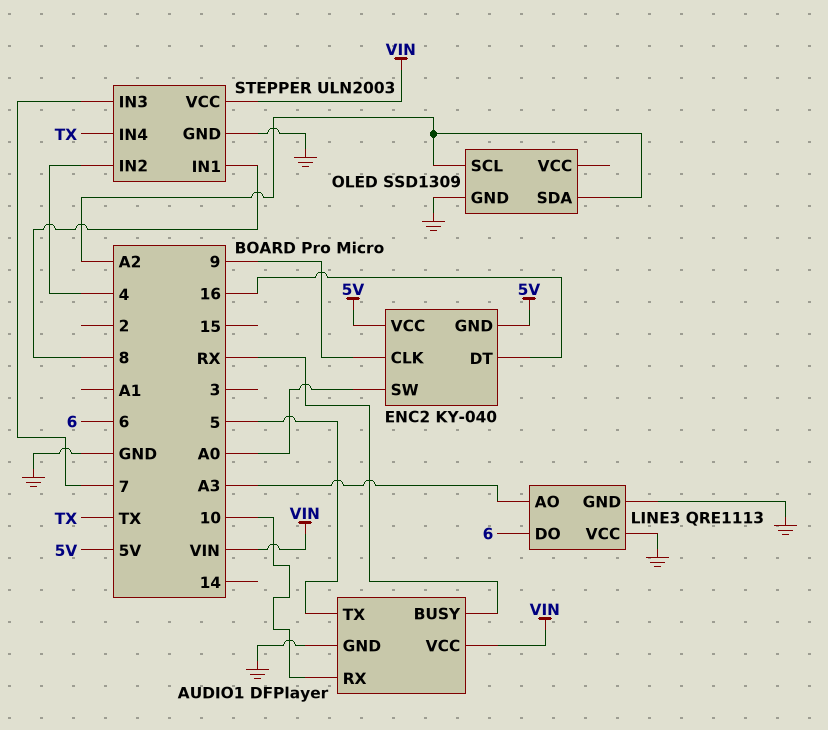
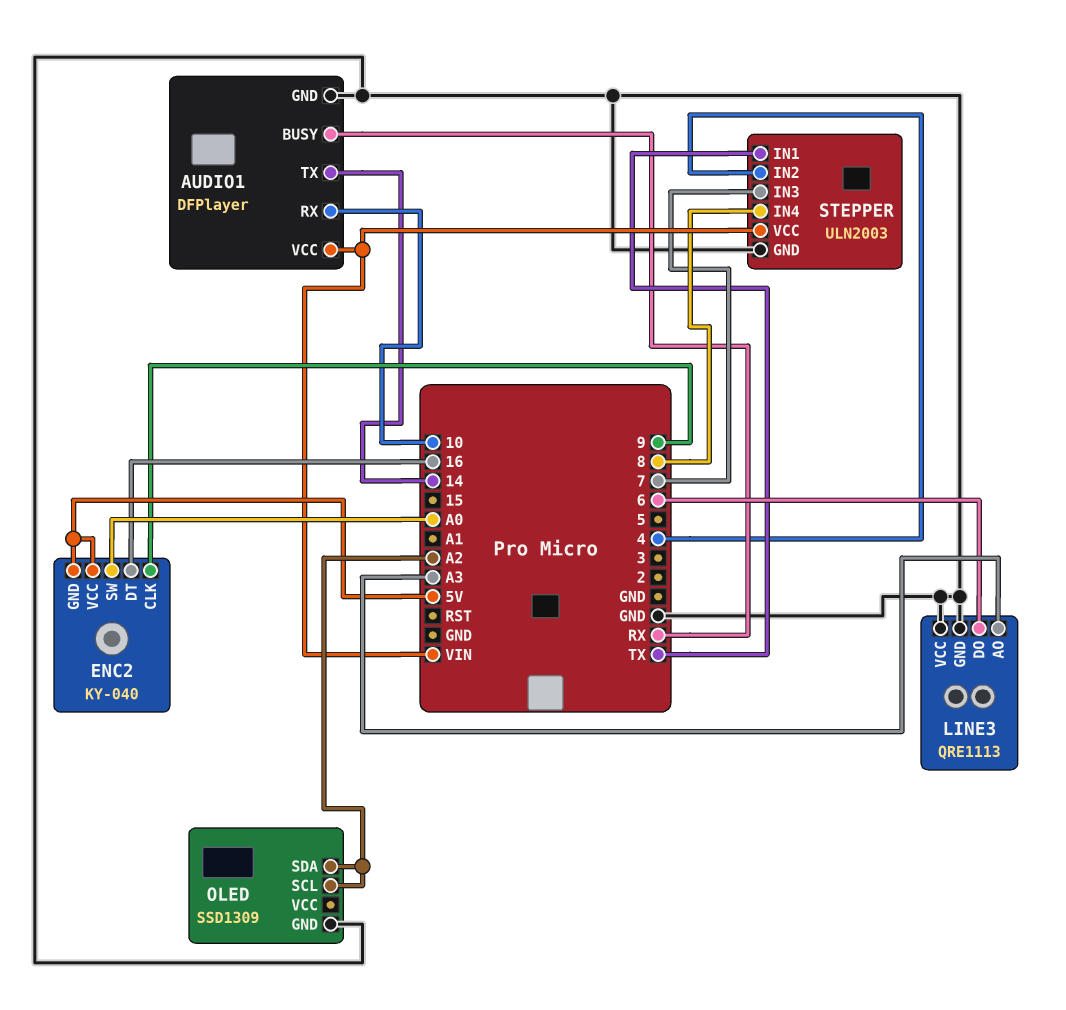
AUDIO1 pin TX: 5 -> 14
STEPPER pin IN1: 8 -> TX
STEPPER pin IN4: TX -> 8

